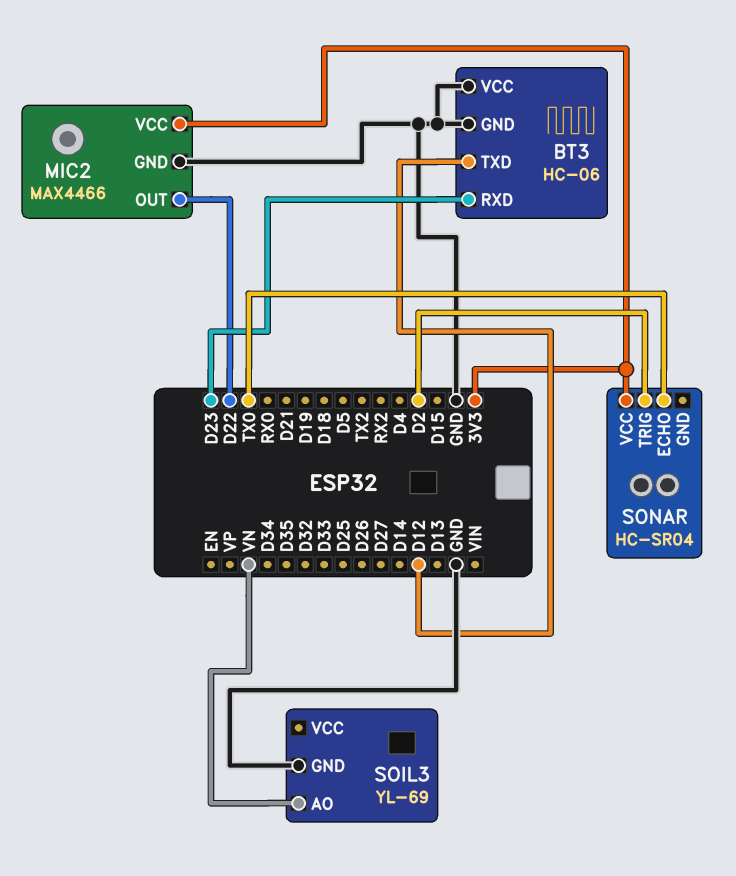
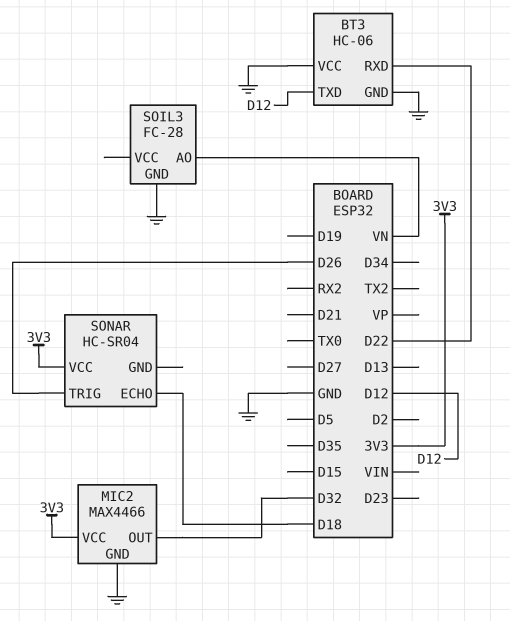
BT3 pin RXD: D23 -> D22
MIC2 pin OUT: D22 -> D32
SOIL3: YL-69 -> FC-28
SONAR pin ECHO: TX0 -> D18
SONAR pin TRIG: D2 -> D26

